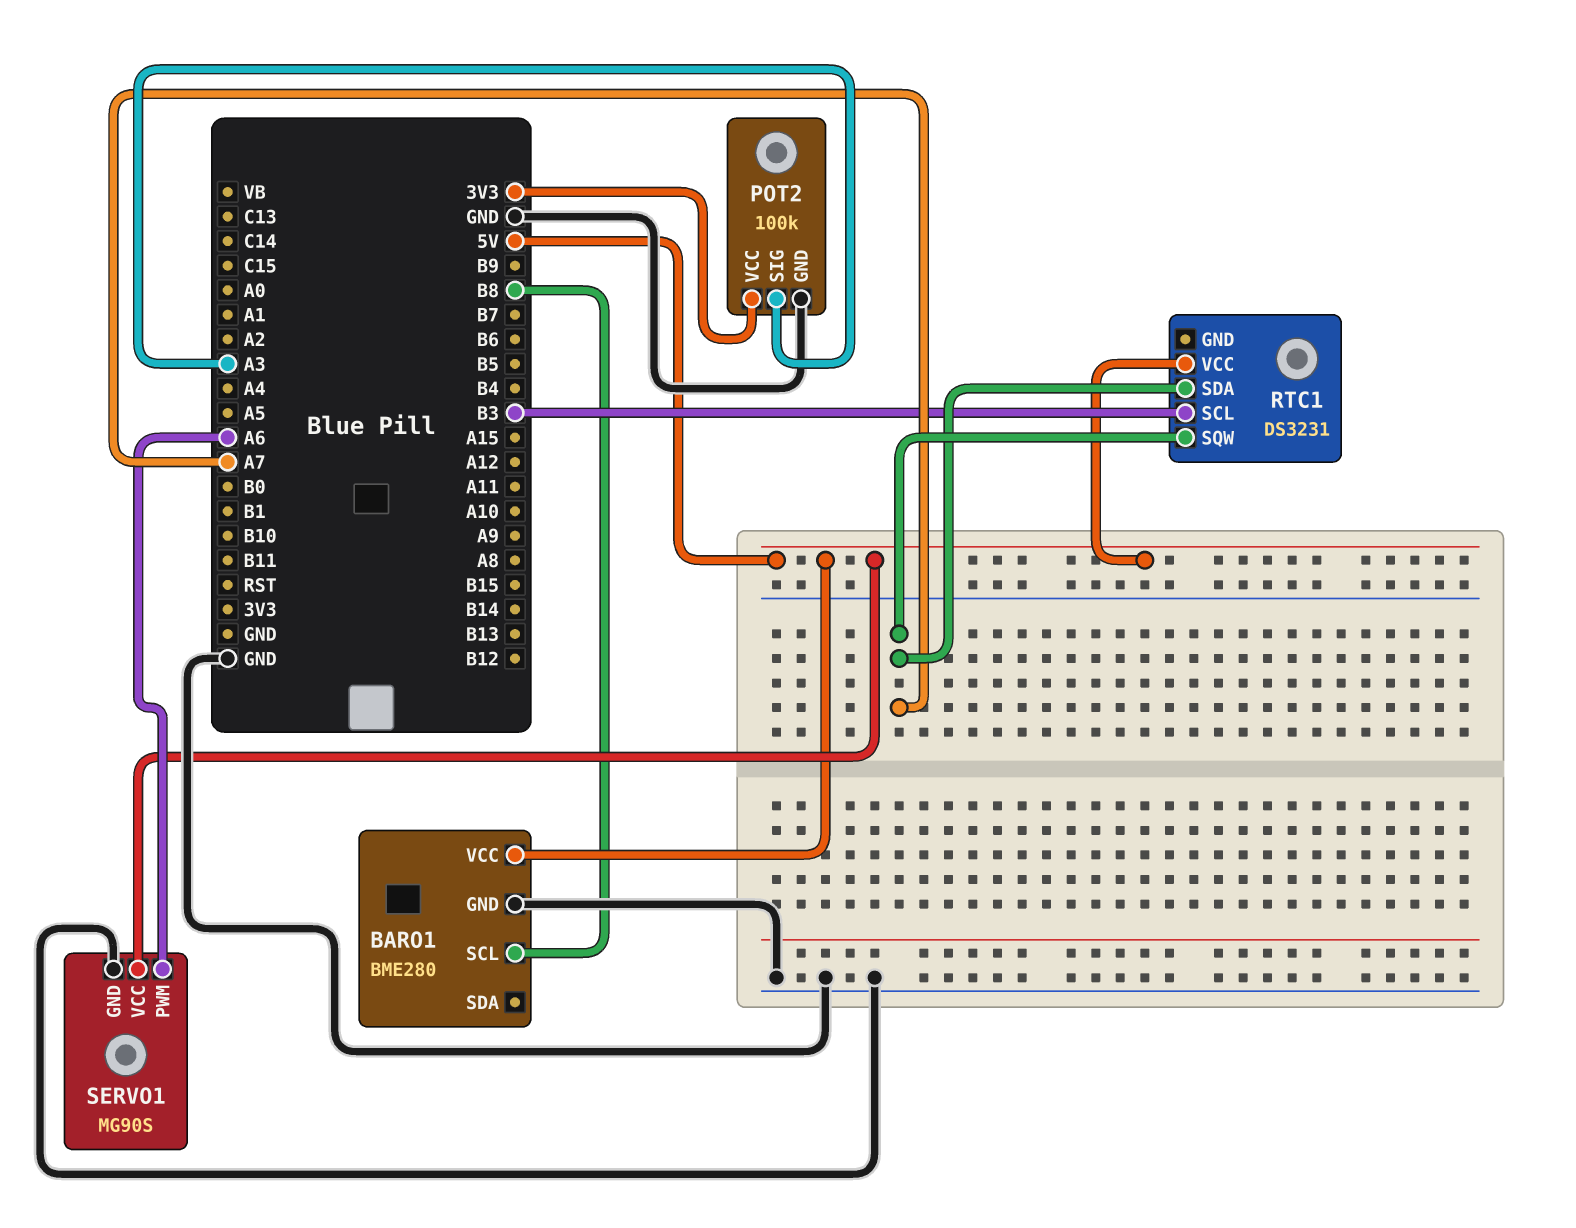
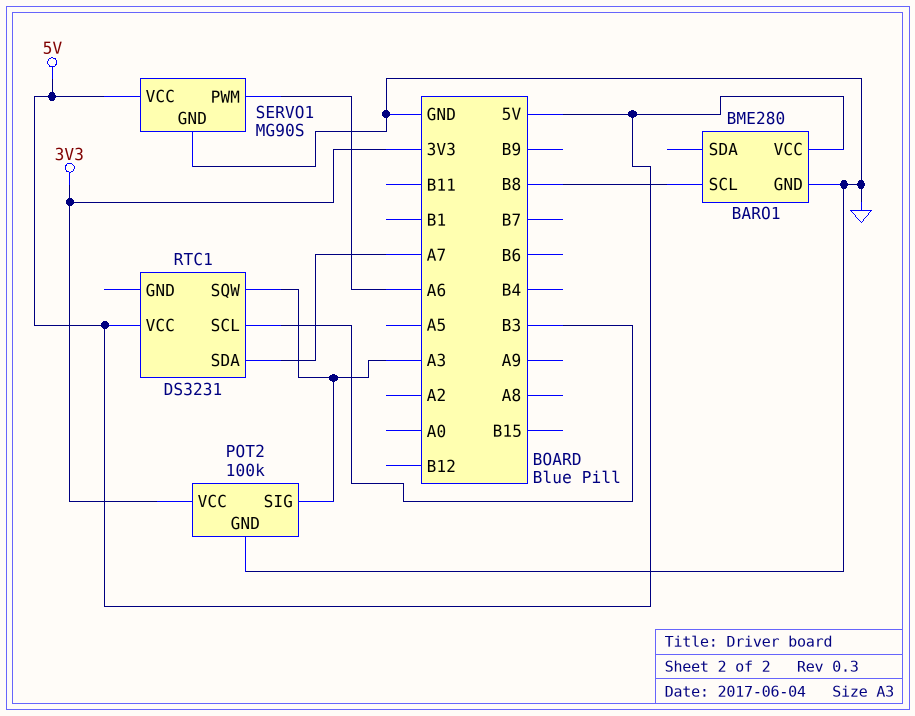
RTC1 pin SQW: A7 -> A3

